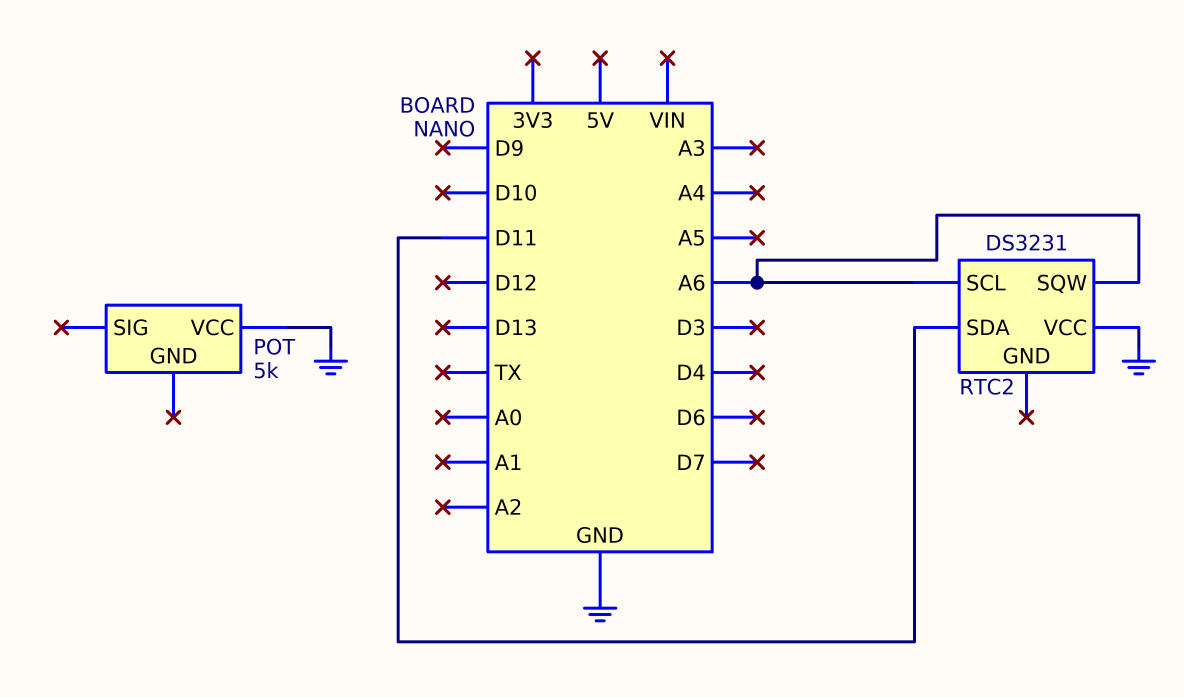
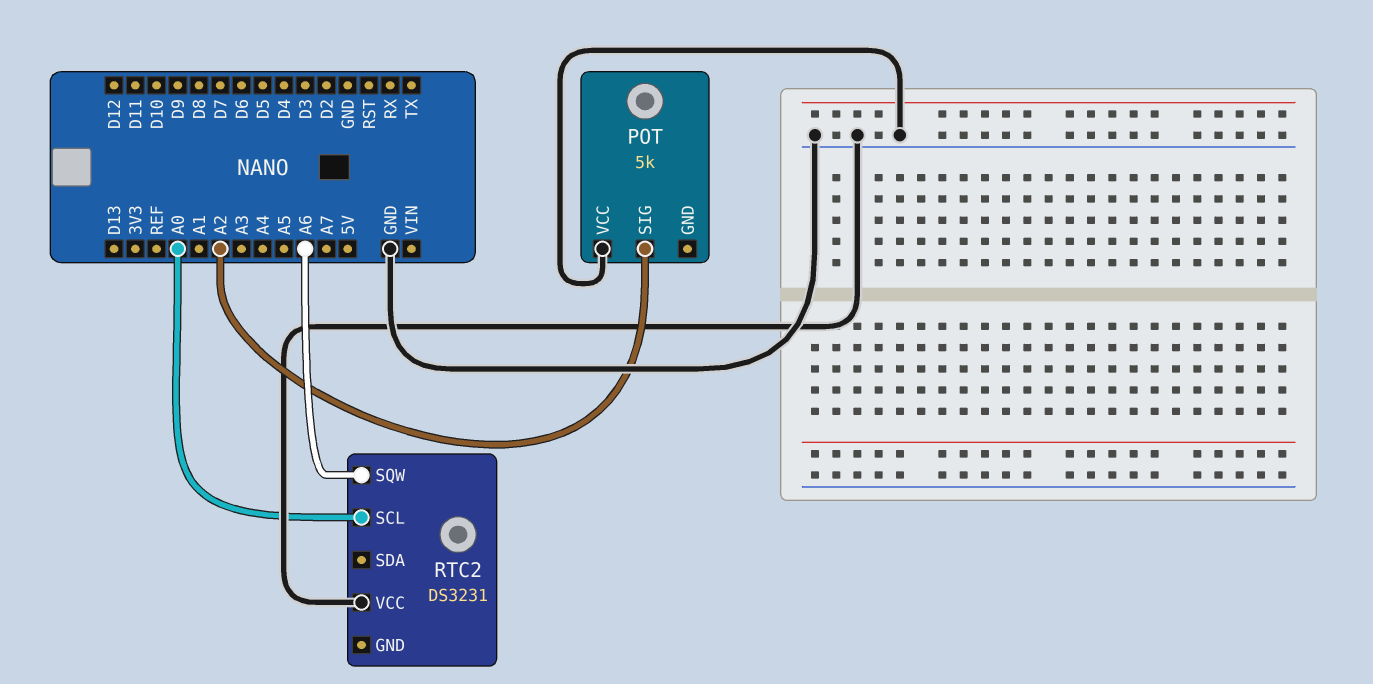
POT pin SIG: none -> A2
RTC2 pin SCL: A6 -> A0
RTC2 pin SDA: D11 -> none

